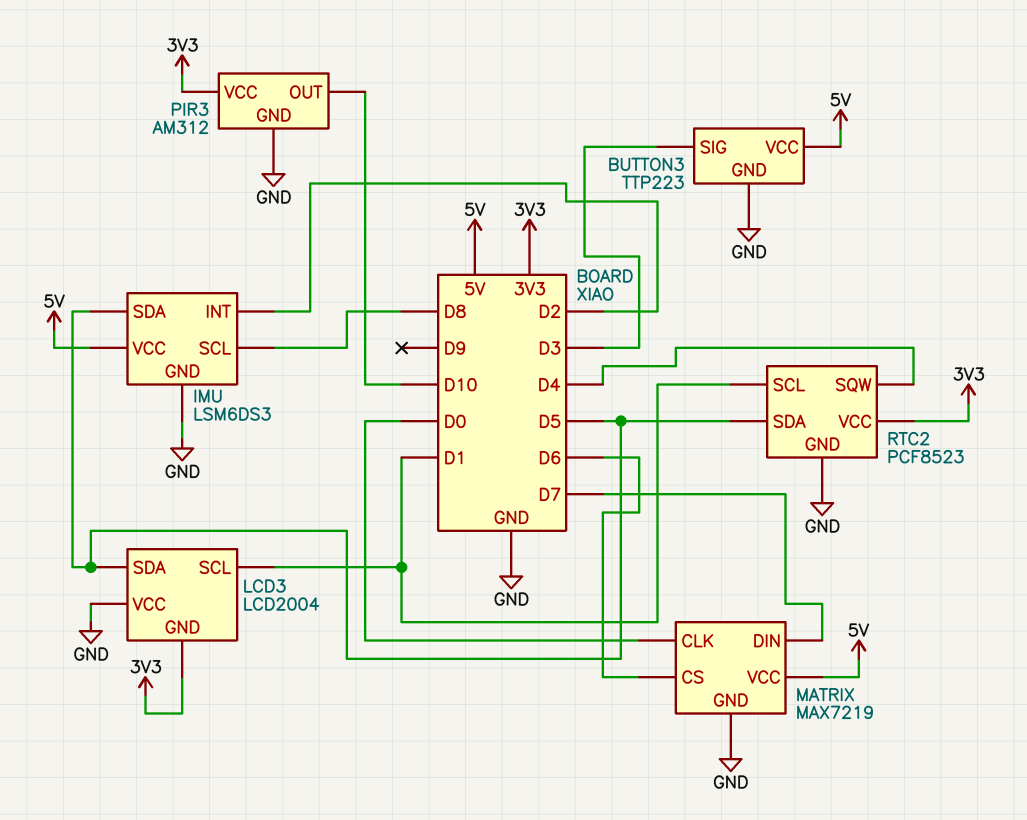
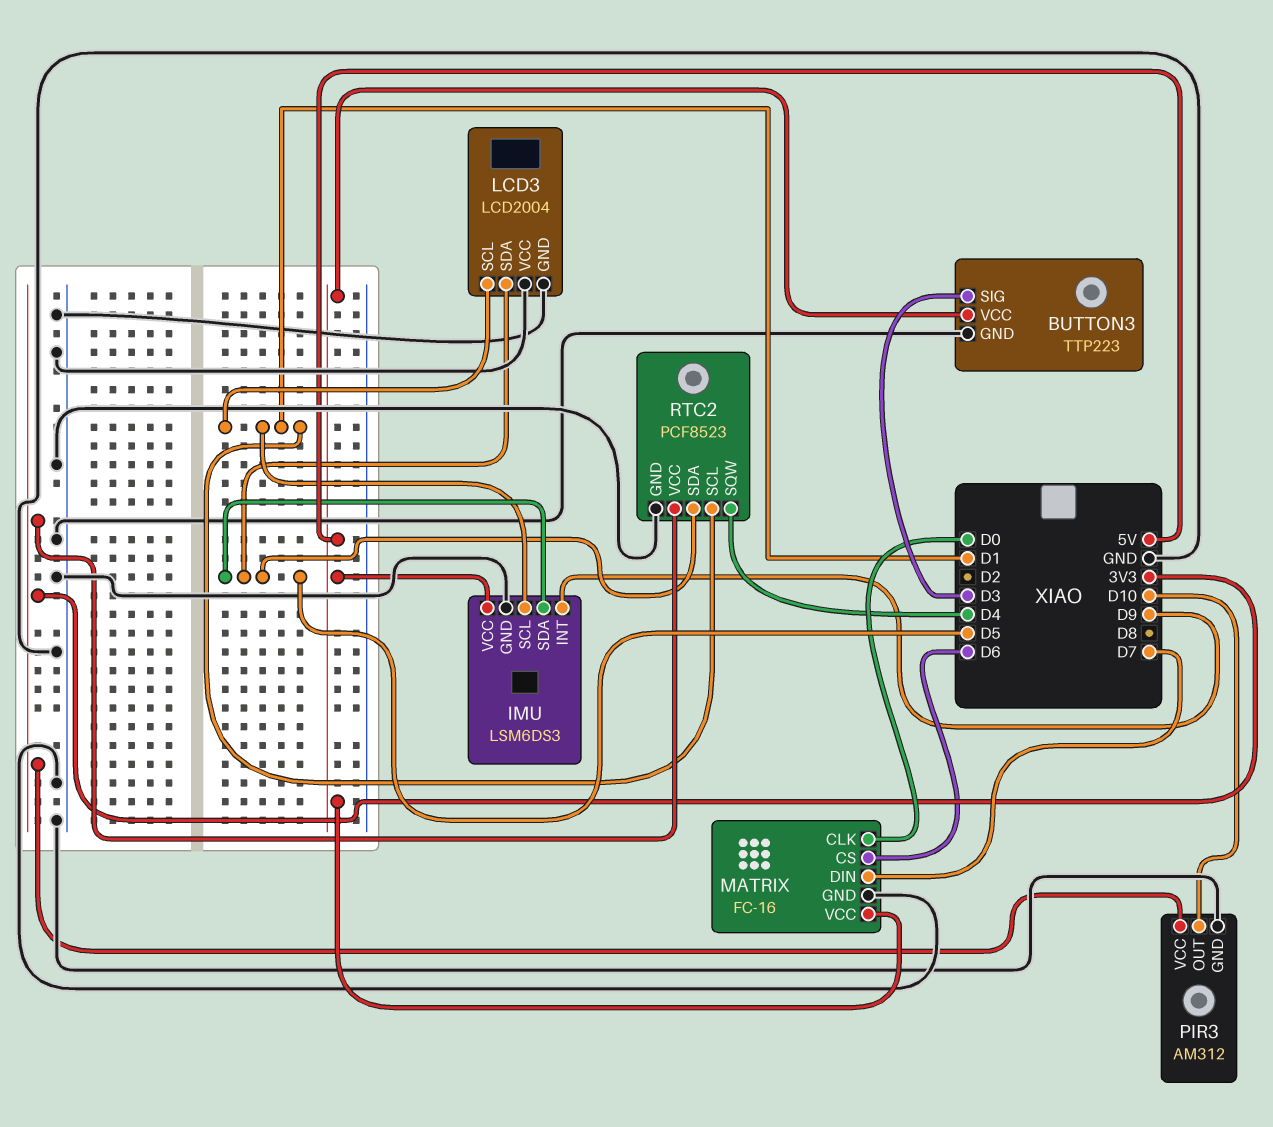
IMU pin INT: D2 -> D9
IMU pin SCL: D8 -> D1
LCD3 pin GND: 3V3 -> GND
MATRIX: MAX7219 -> FC-16

